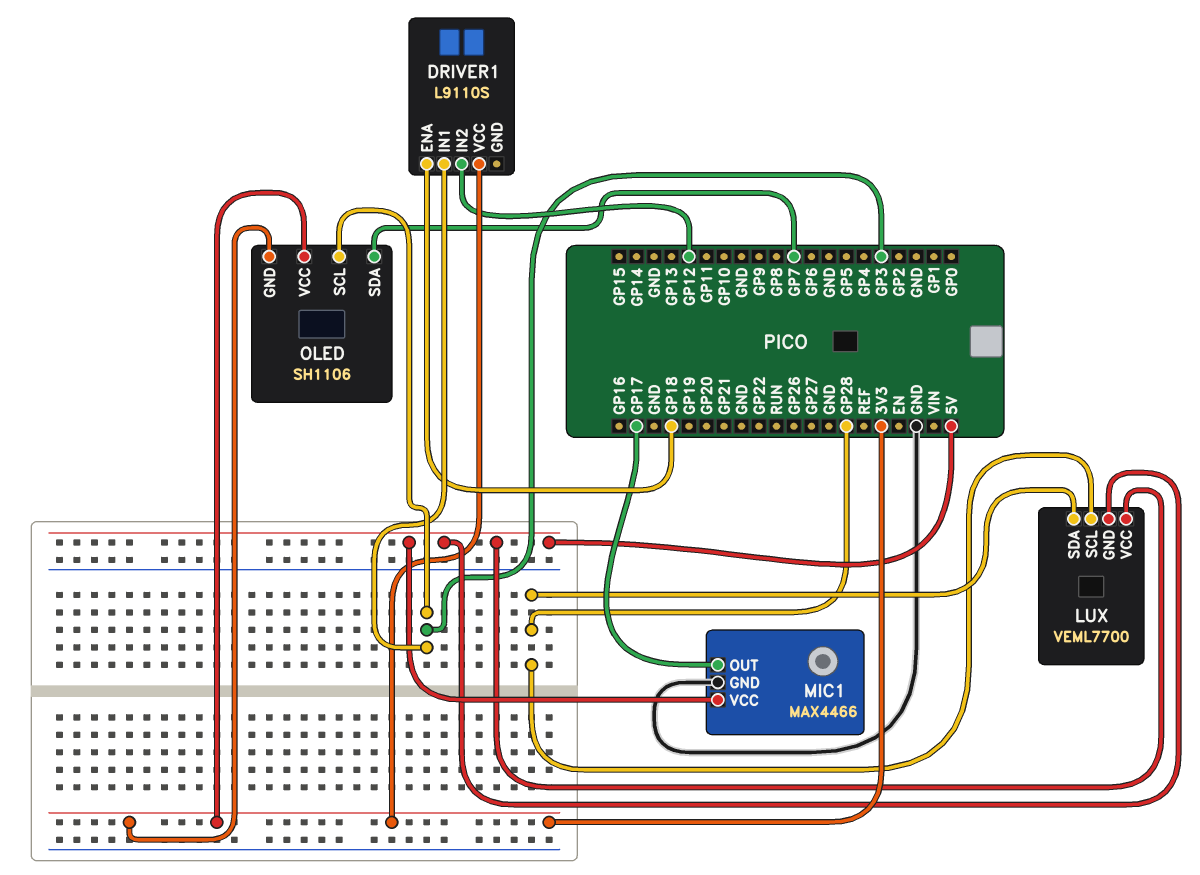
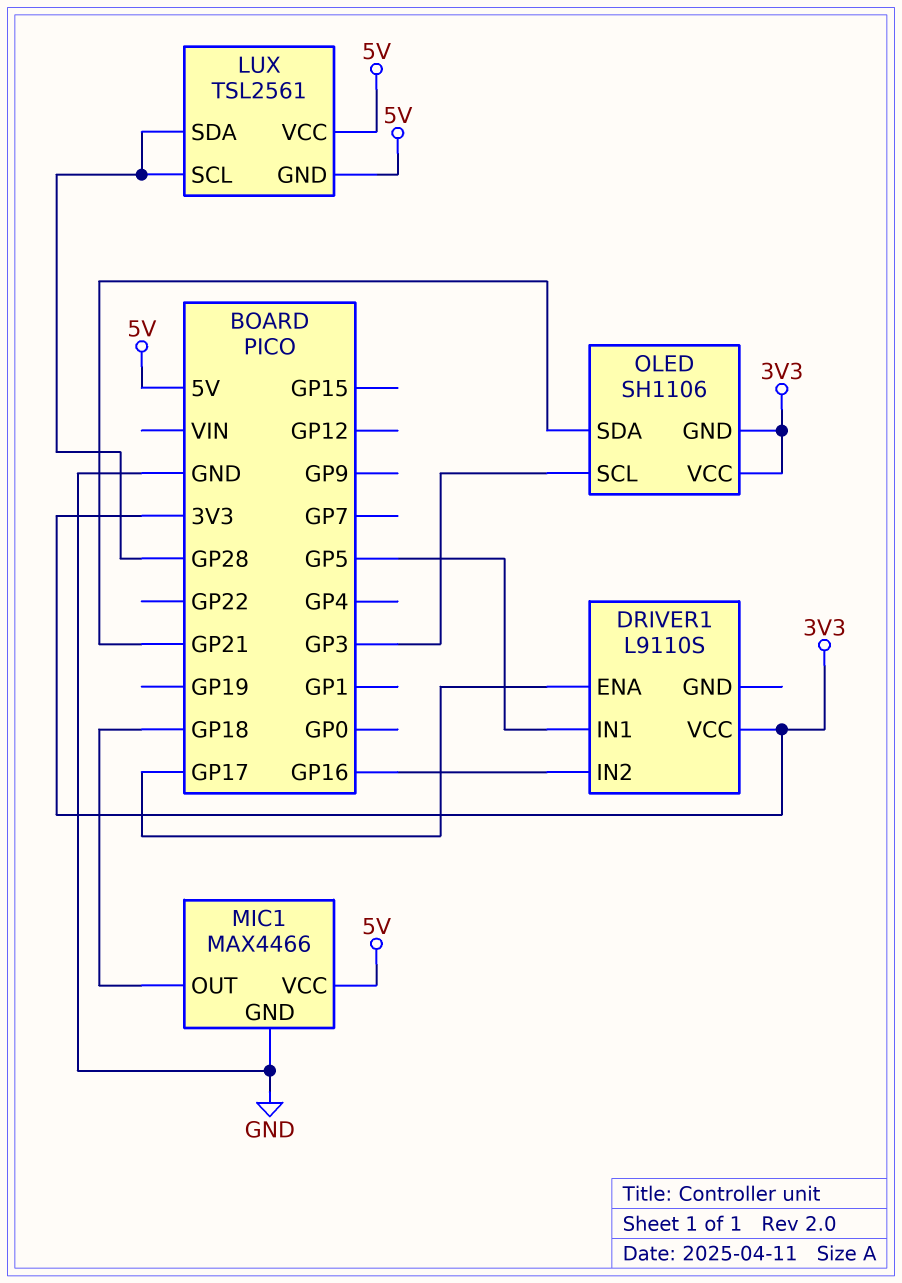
DRIVER1 pin ENA: GP18 -> GP17
DRIVER1 pin IN1: GP3 -> GP5
DRIVER1 pin IN2: GP12 -> GP16
LUX: VEML7700 -> TSL2561
MIC1 pin OUT: GP17 -> GP18
OLED pin SDA: GP7 -> GP21

